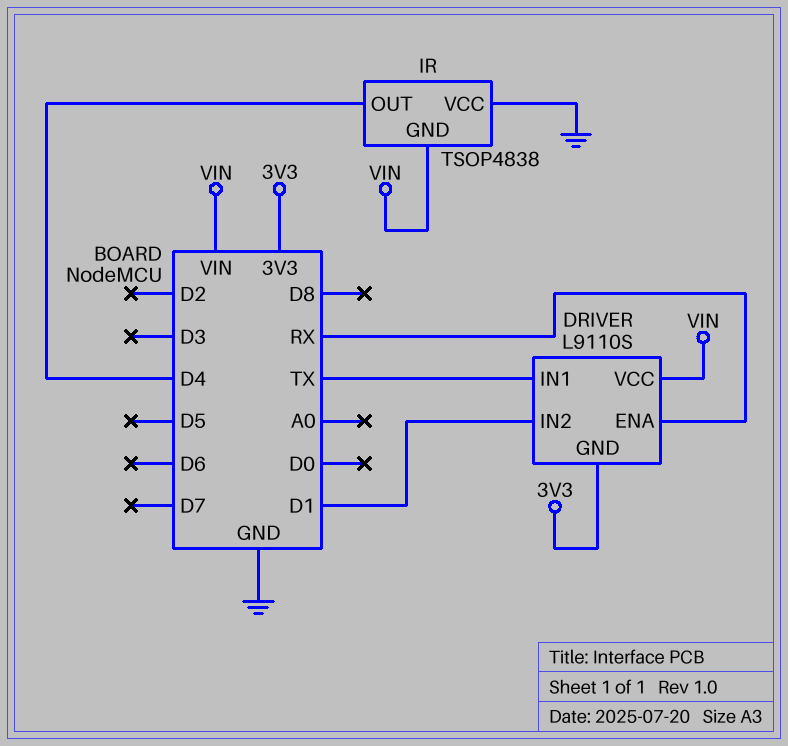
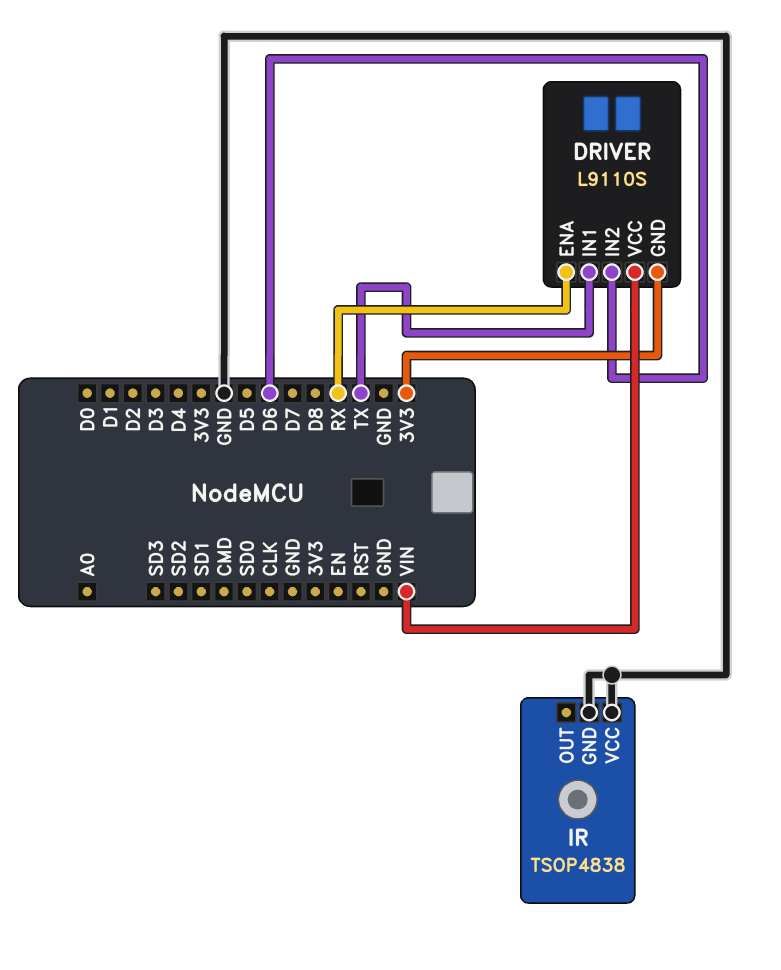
DRIVER pin IN2: D1 -> D6
IR pin GND: VIN -> GND
IR pin OUT: D4 -> none

